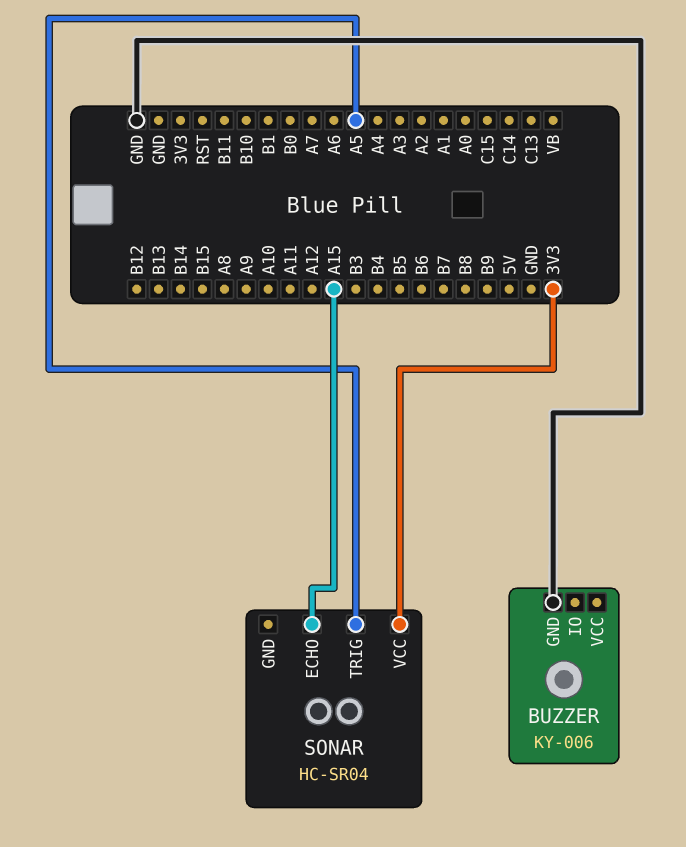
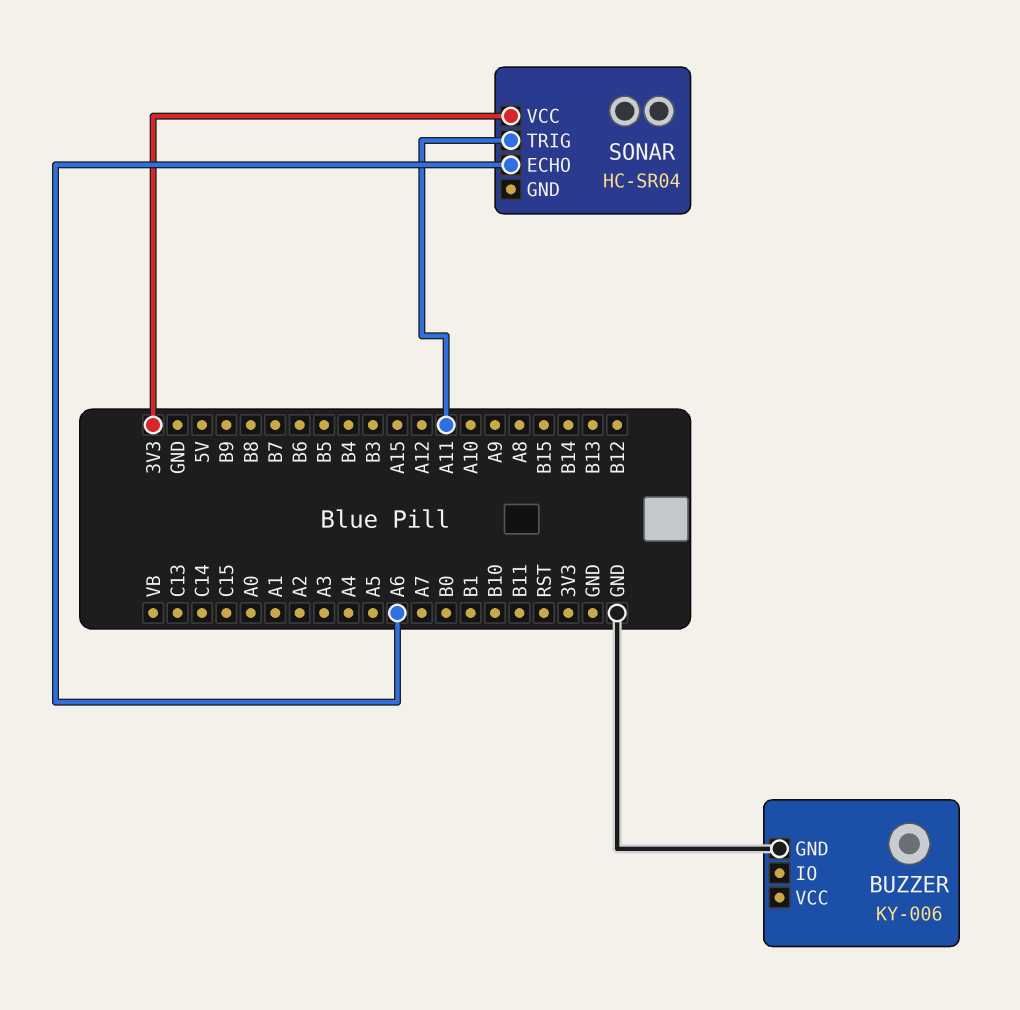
SONAR pin ECHO: A15 -> A6
SONAR pin TRIG: A5 -> A11

